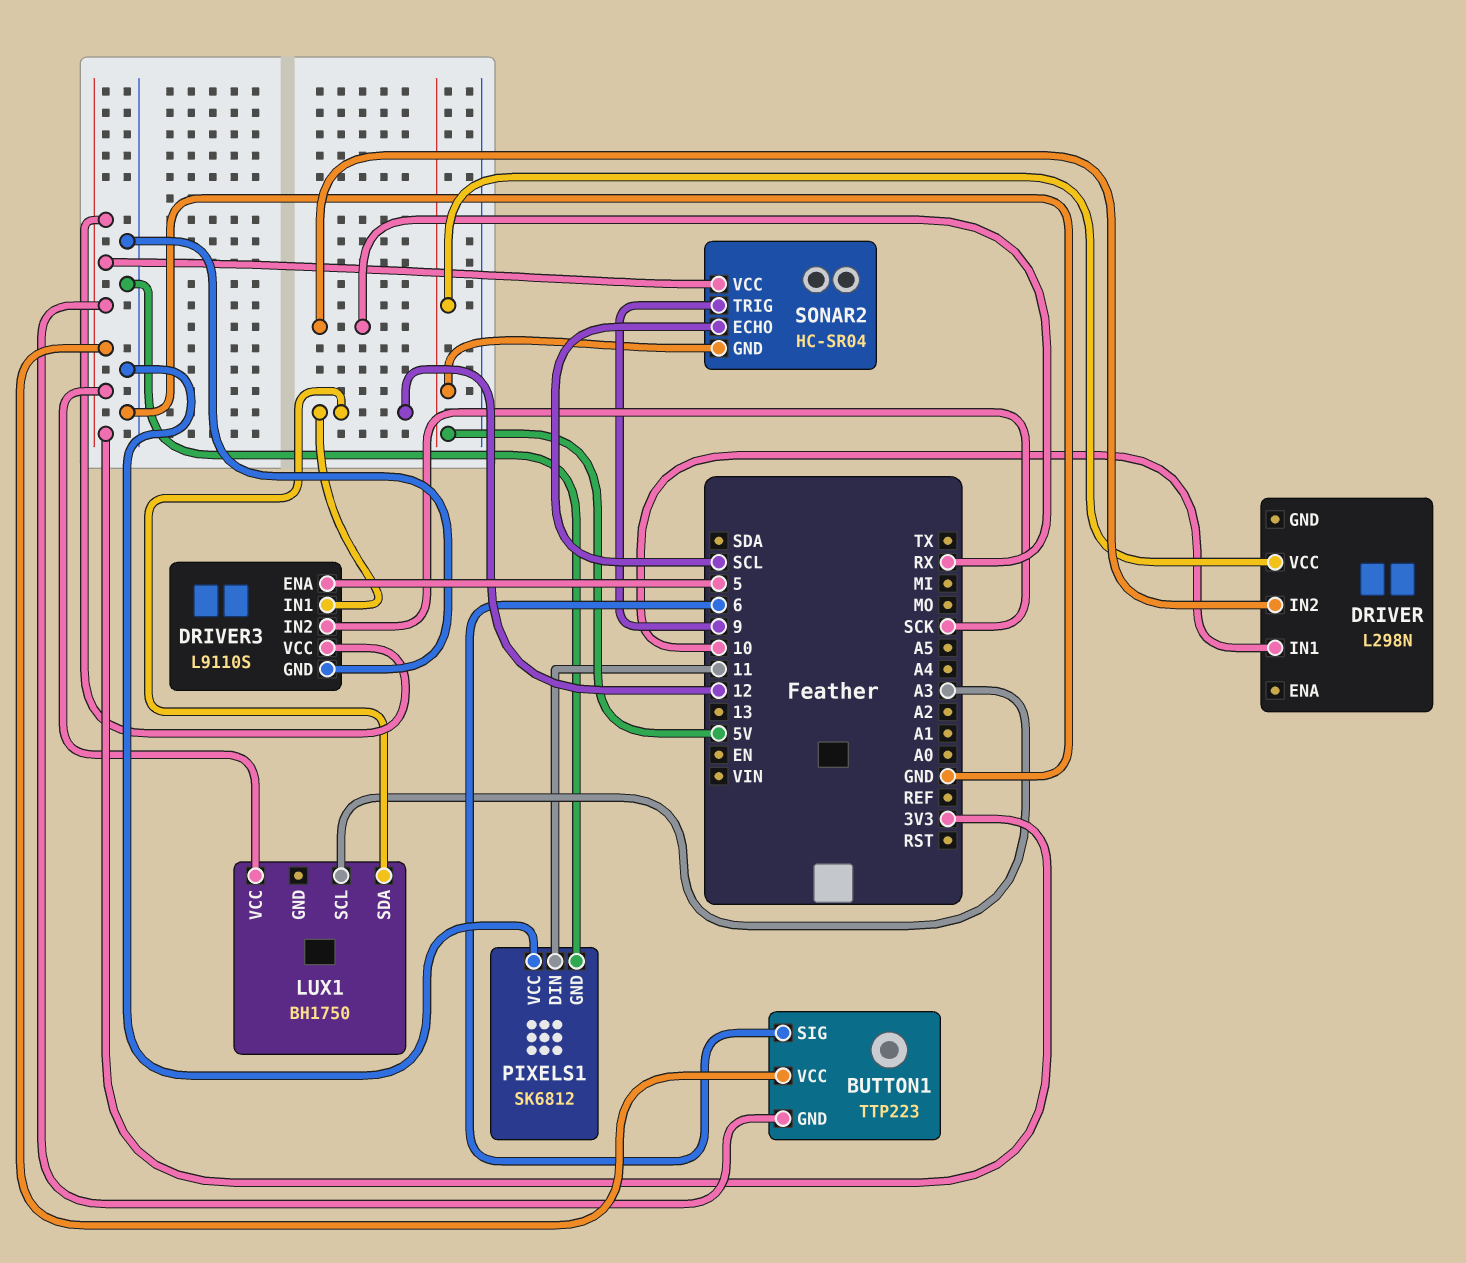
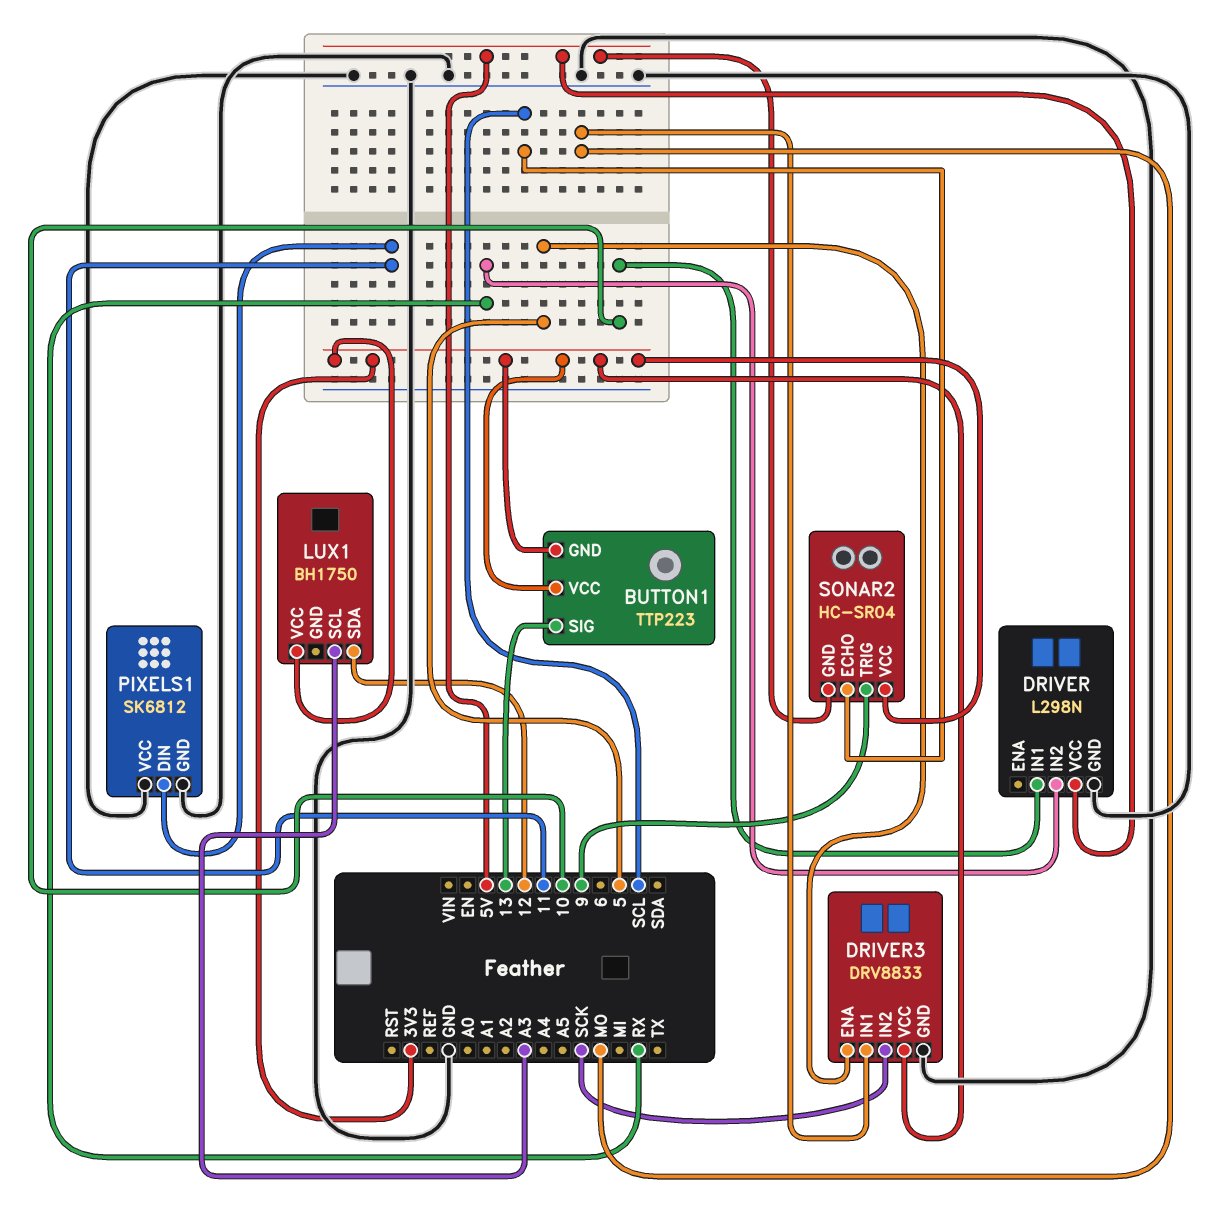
BUTTON1 pin SIG: 6 -> 13
DRIVER pin GND: none -> GND
DRIVER3: L9110S -> DRV8833
DRIVER3 pin IN1: 12 -> MO

